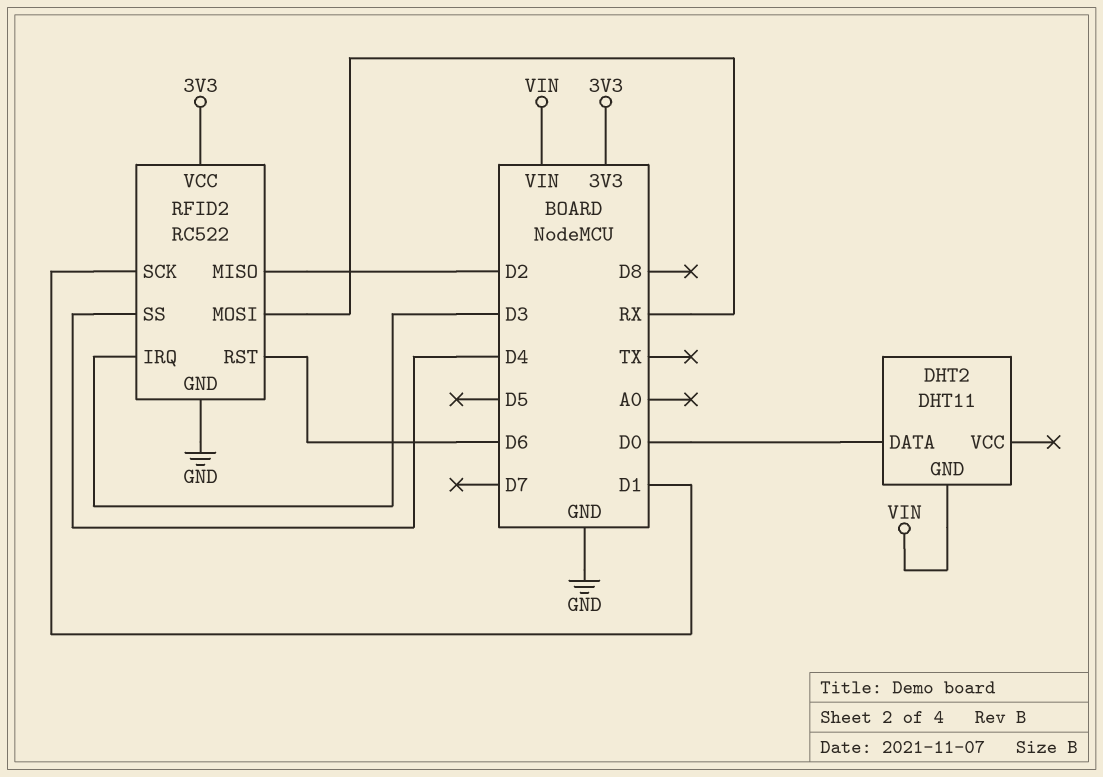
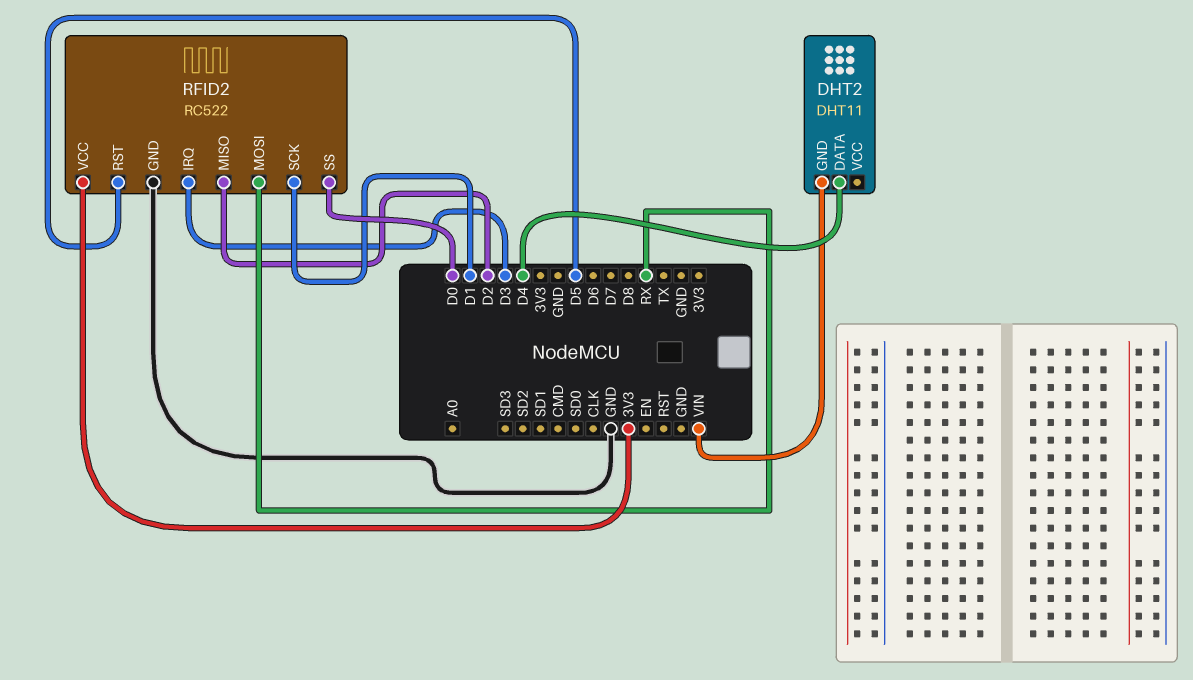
DHT2 pin DATA: D0 -> D4
RFID2 pin RST: D6 -> D5
RFID2 pin SS: D4 -> D0

